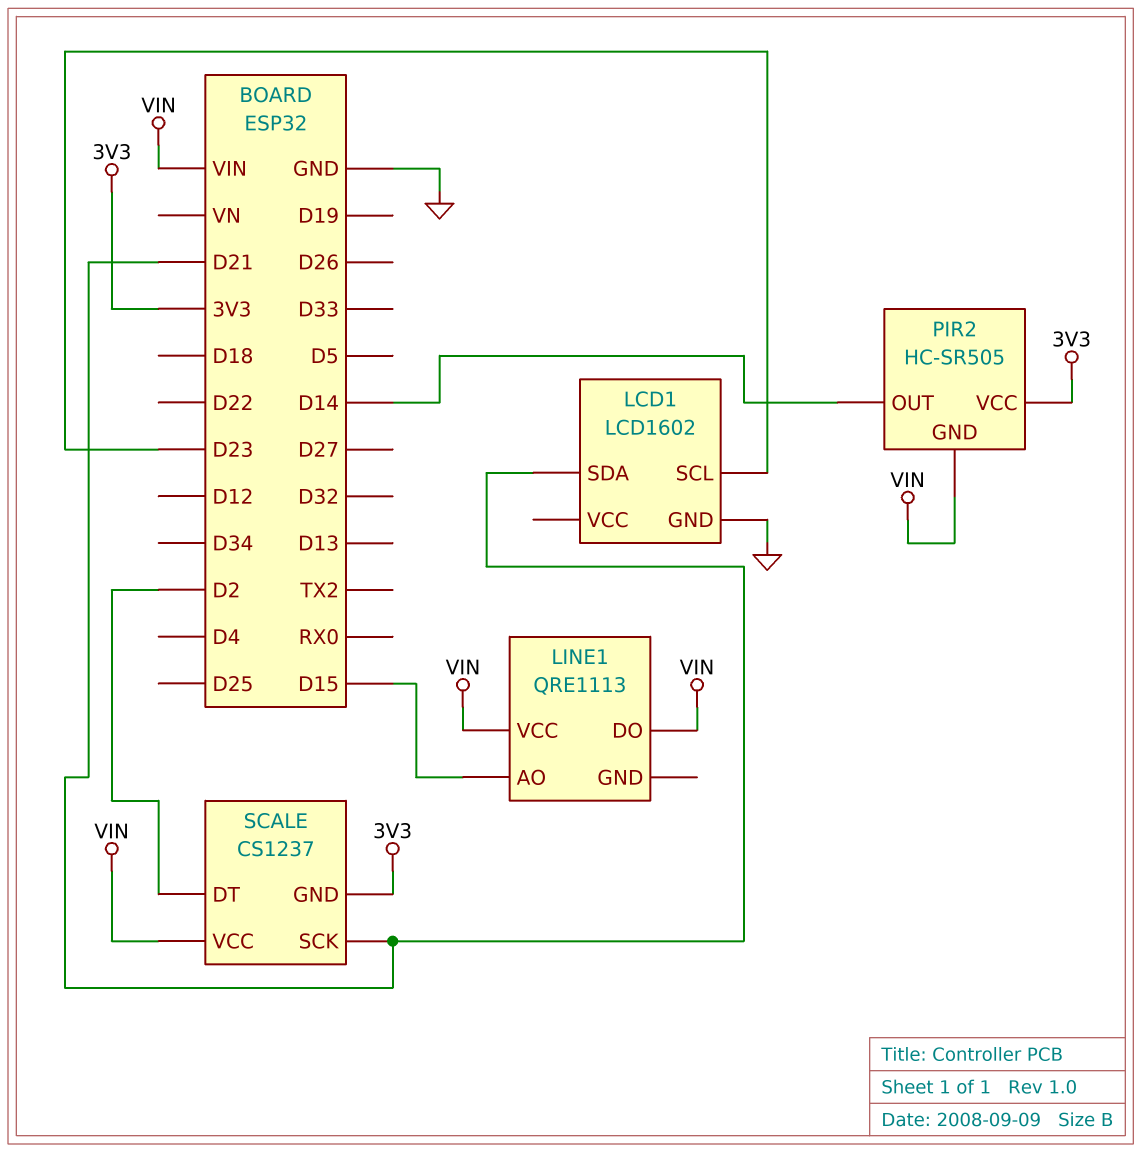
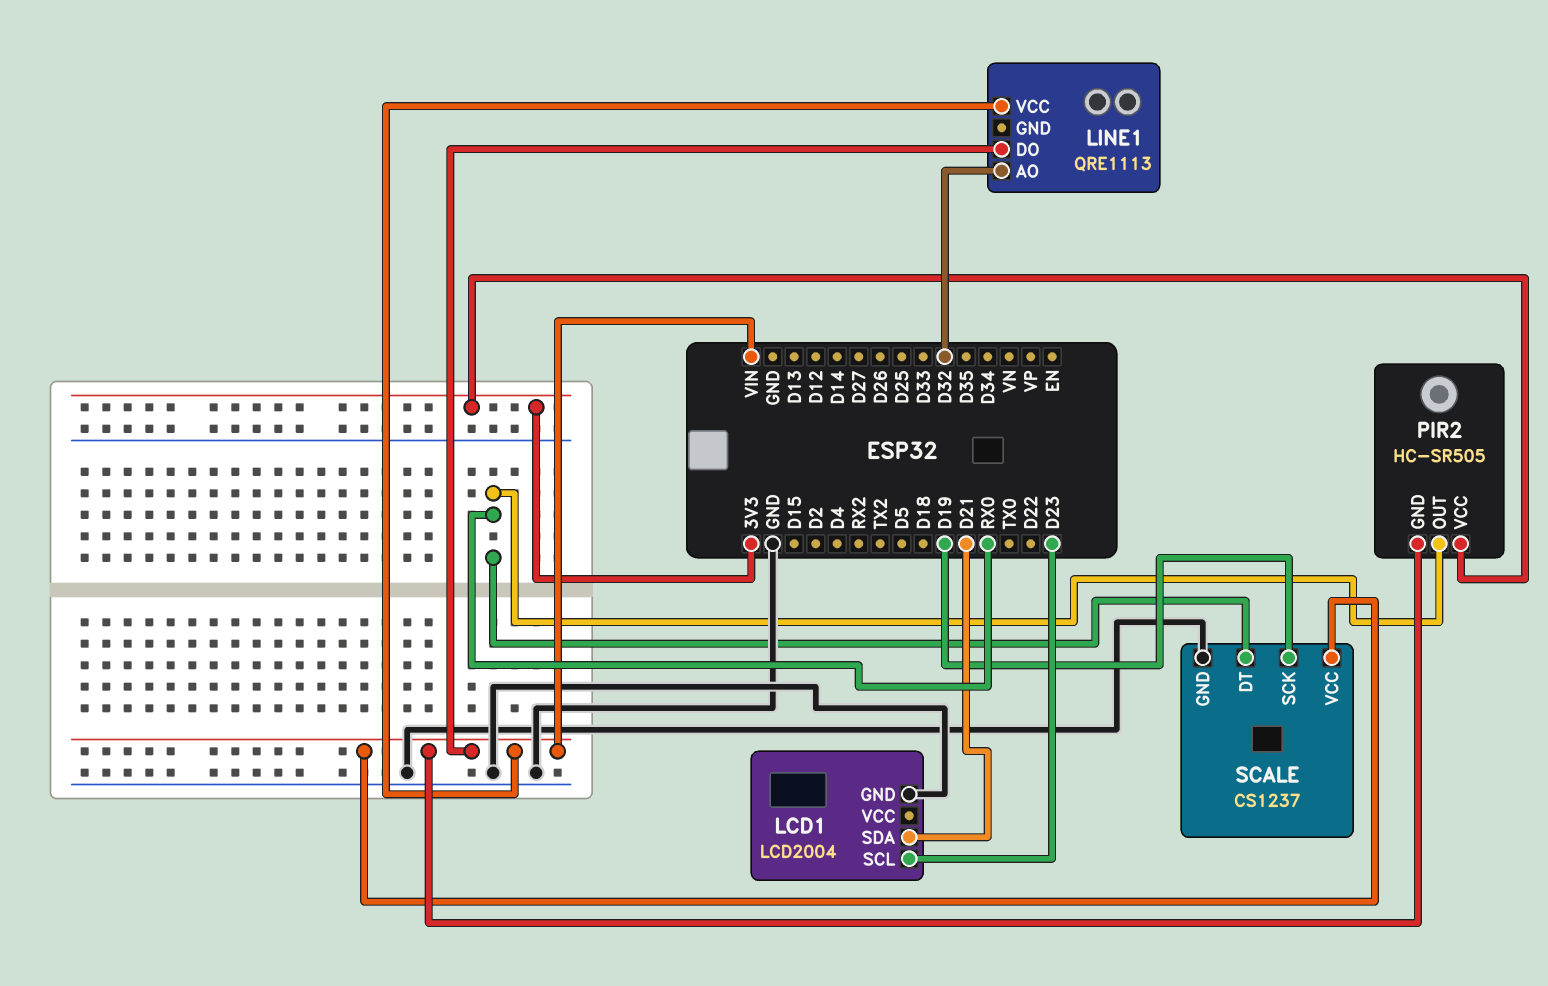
LCD1: LCD1602 -> LCD2004
LINE1 pin AO: D15 -> D32
PIR2 pin OUT: D14 -> RX0
SCALE pin DT: D2 -> RX0
SCALE pin GND: 3V3 -> GND
SCALE pin SCK: D21 -> D19

